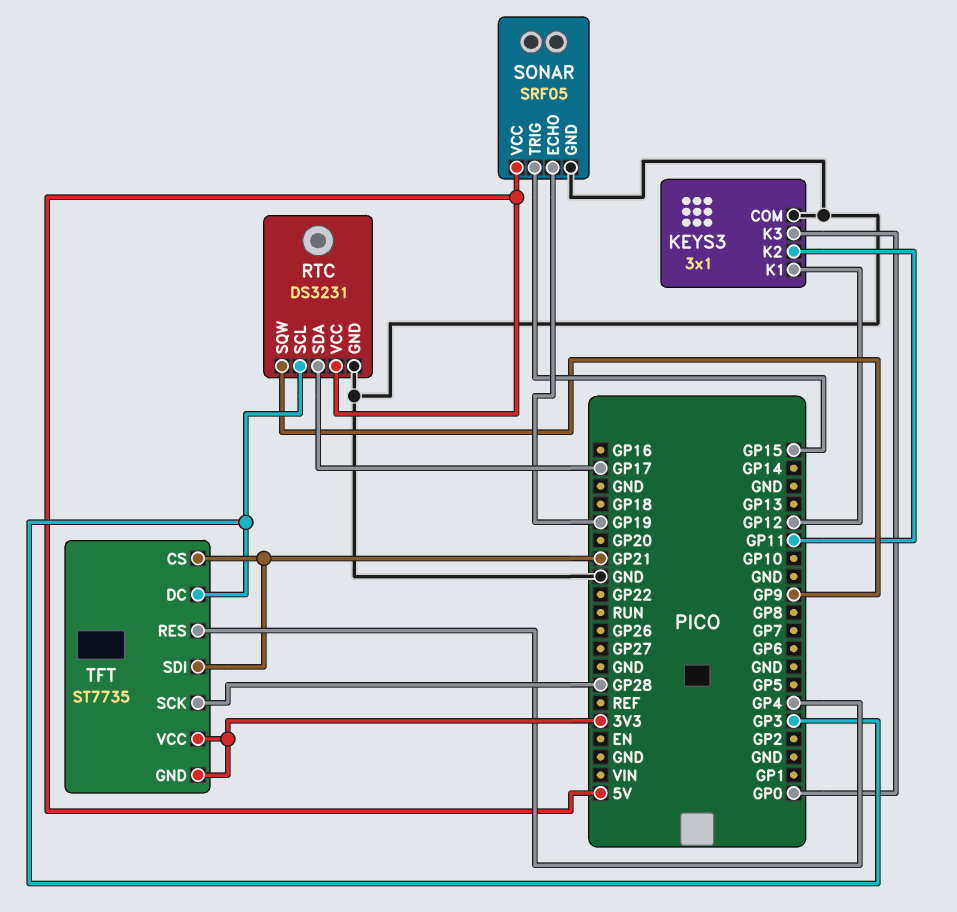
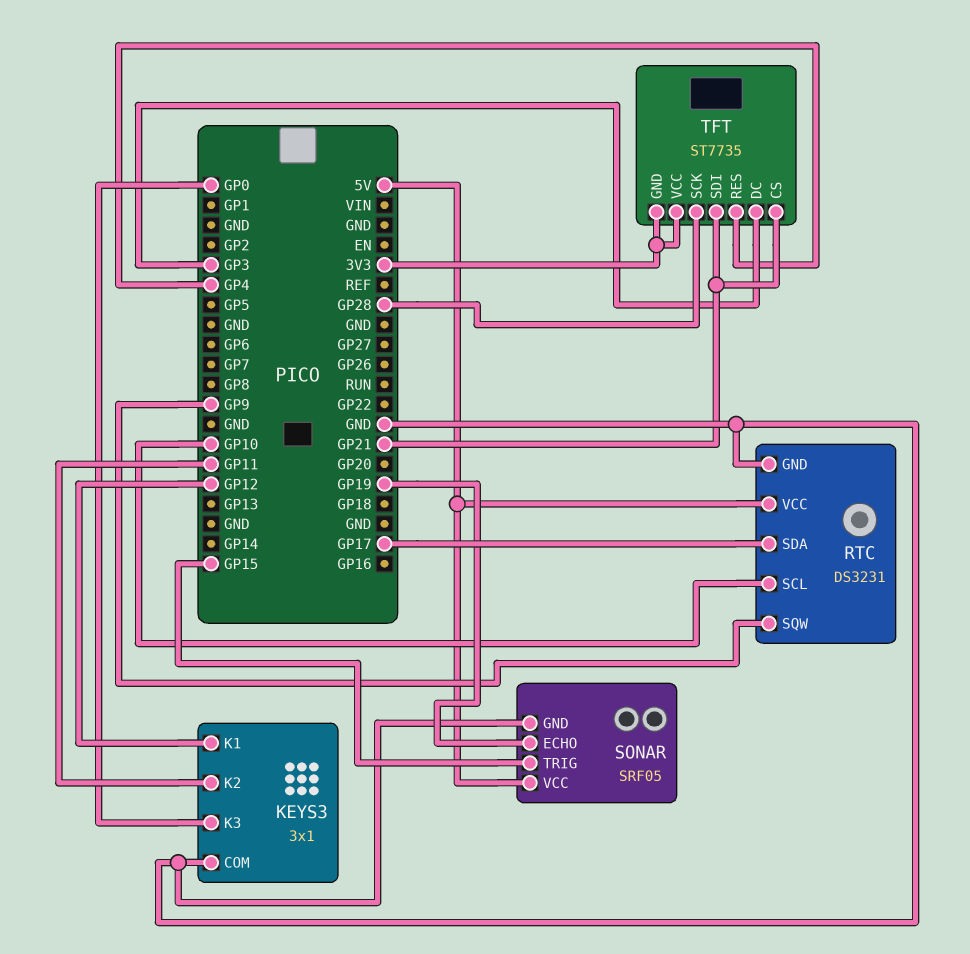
RTC pin SCL: GP3 -> GP10

